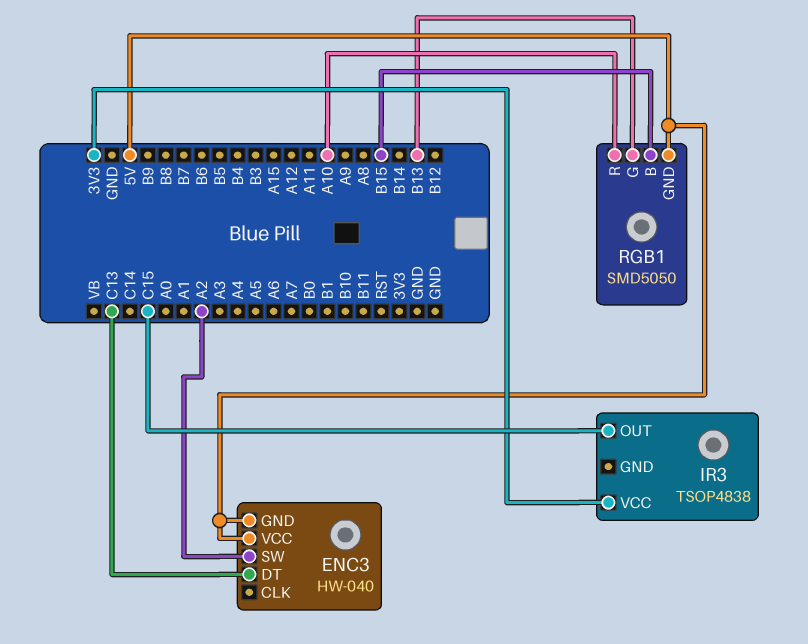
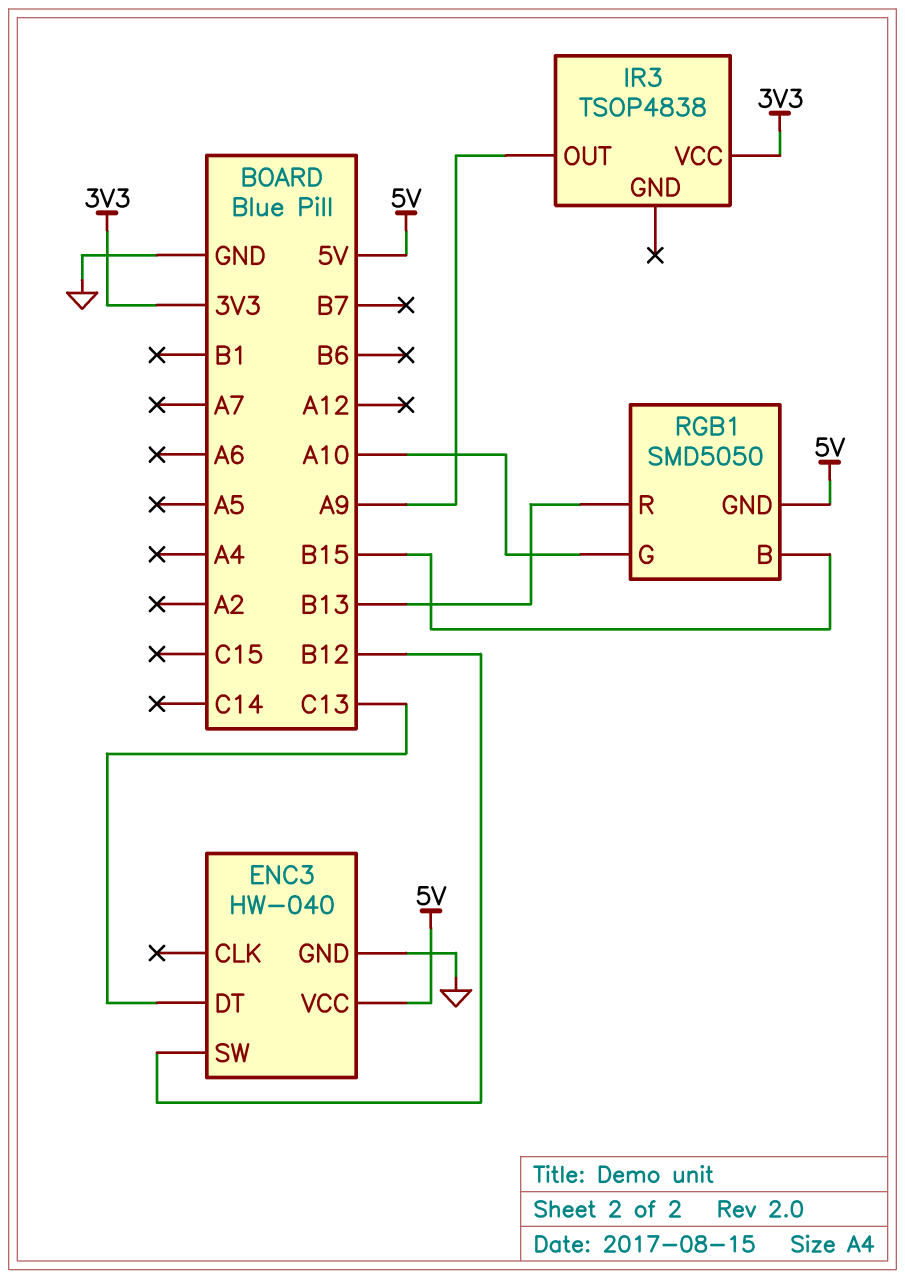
ENC3 pin GND: 5V -> GND
ENC3 pin SW: A2 -> B12
IR3 pin OUT: C15 -> A9
RGB1 pin G: B13 -> A10
RGB1 pin R: A10 -> B13

